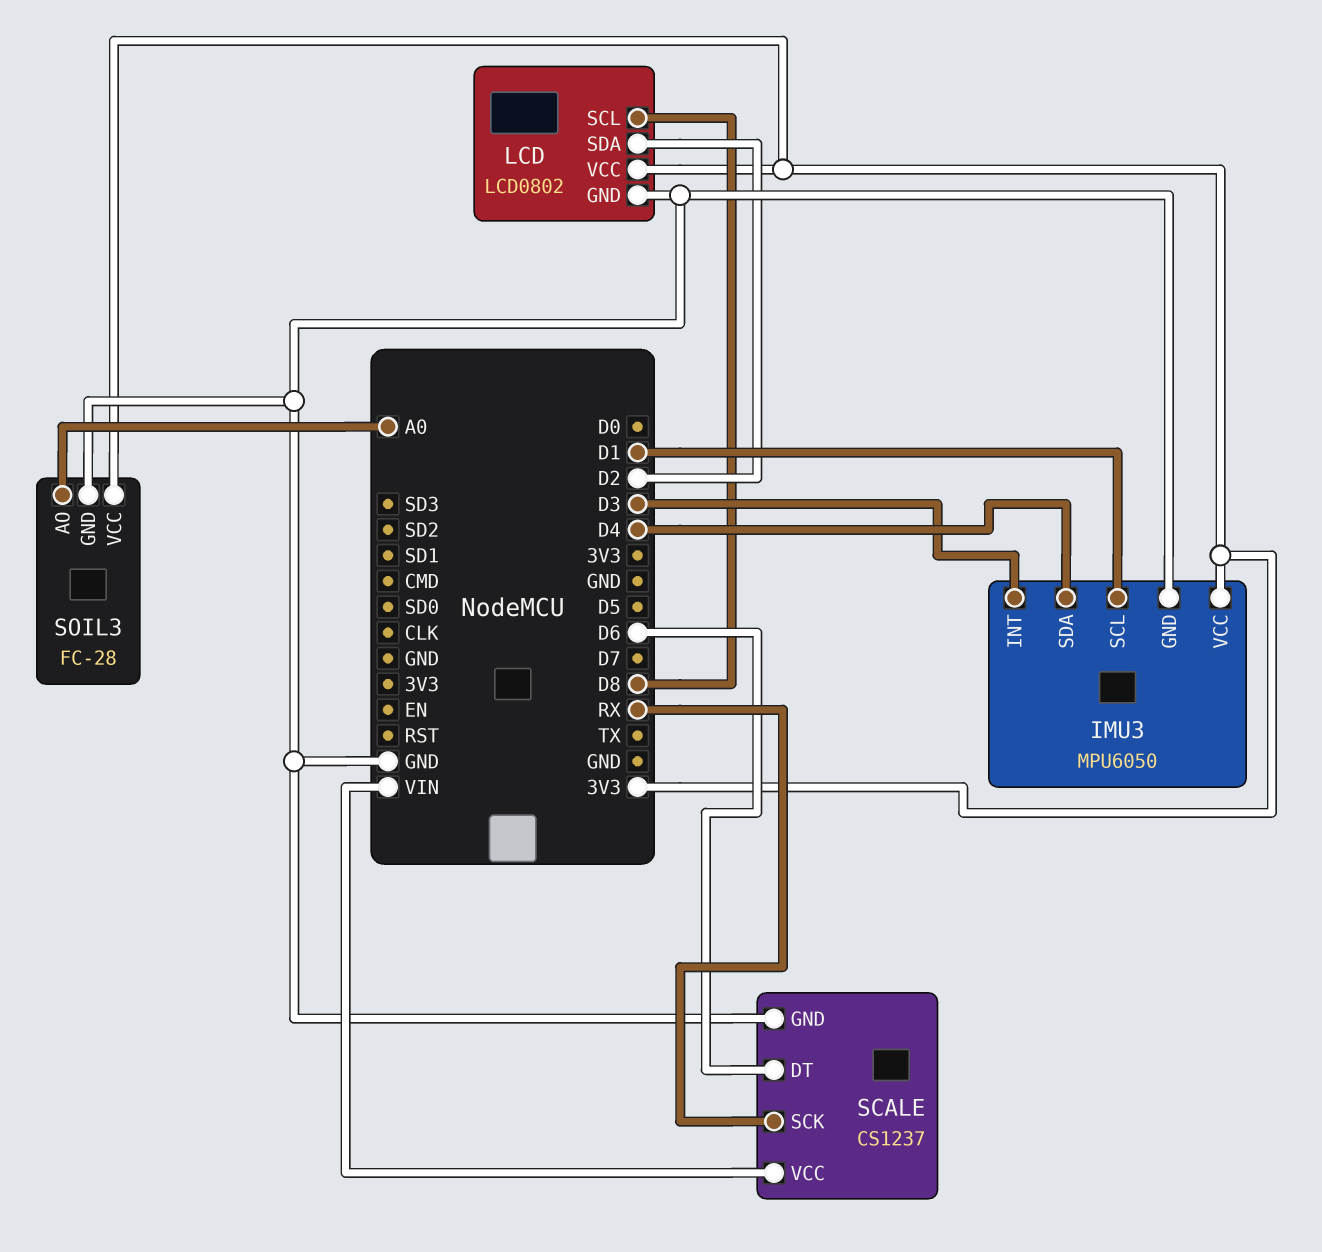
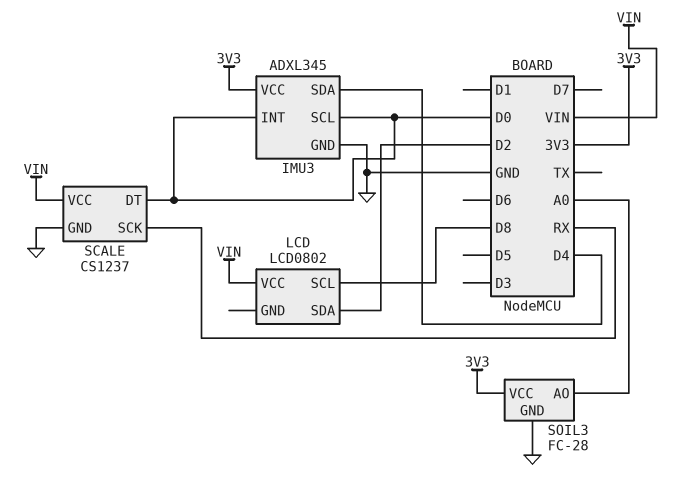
IMU3: MPU6050 -> ADXL345
IMU3 pin INT: D3 -> D0
IMU3 pin SCL: D1 -> D0
LCD pin GND: GND -> none
LCD pin VCC: 3V3 -> VIN
SCALE pin DT: D6 -> D0

